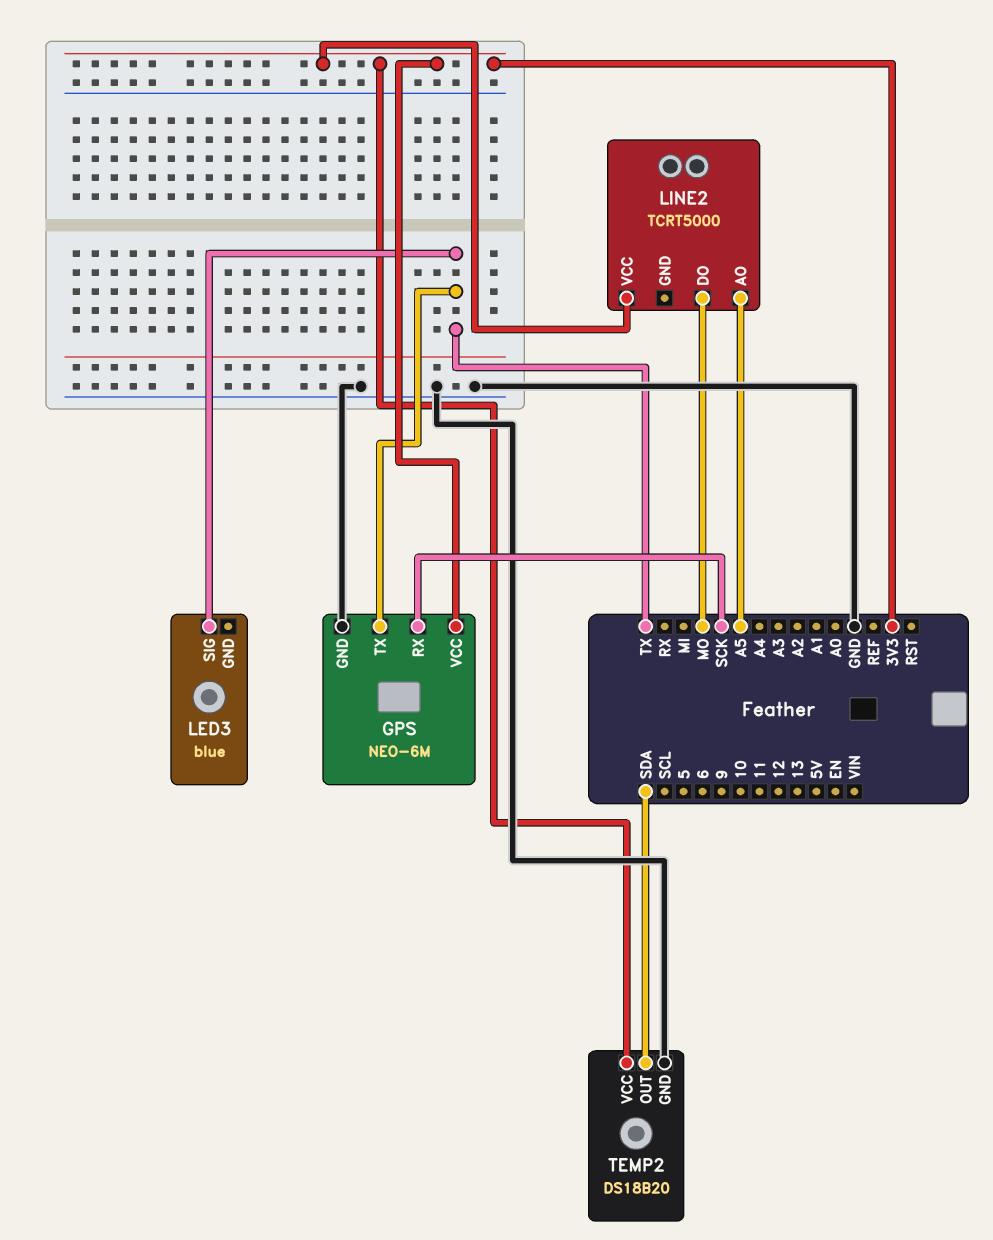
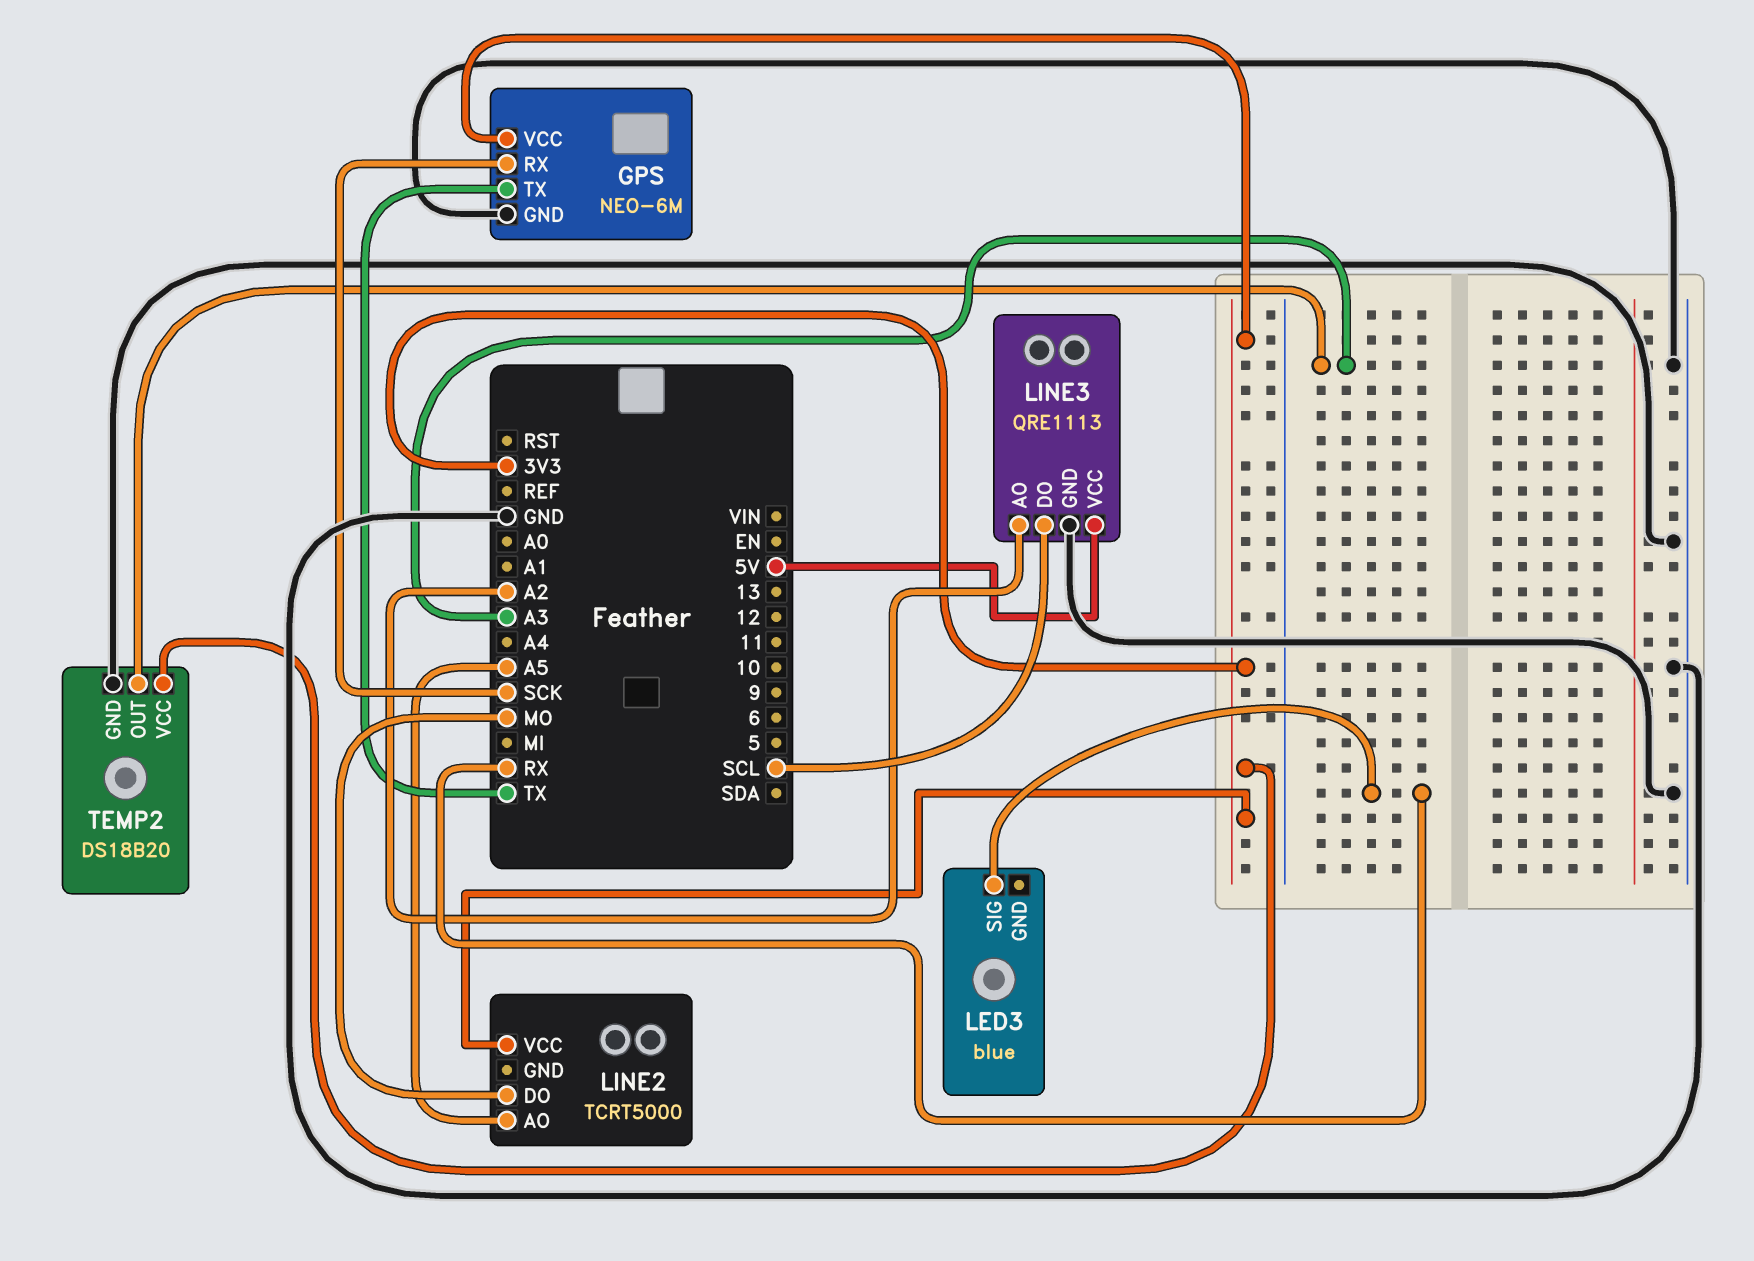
LED3 pin SIG: TX -> RX
LINE3: none -> QRE1113
LINE3 pin AO: none -> A2
LINE3 pin DO: none -> SCL
LINE3 pin GND: none -> GND
LINE3 pin VCC: none -> 5V
TEMP2 pin OUT: SDA -> A3

